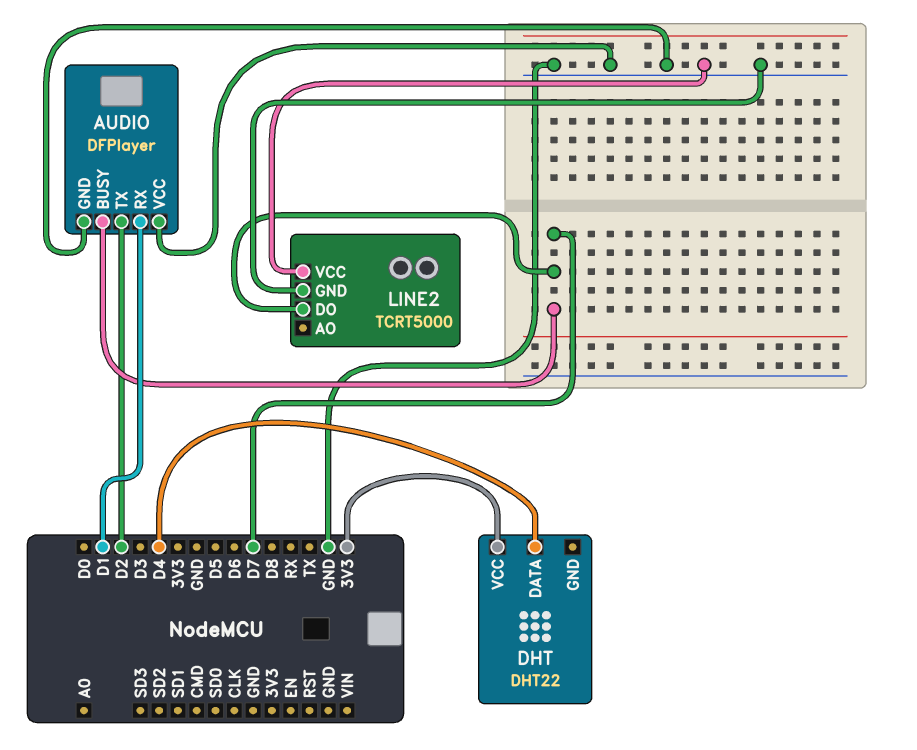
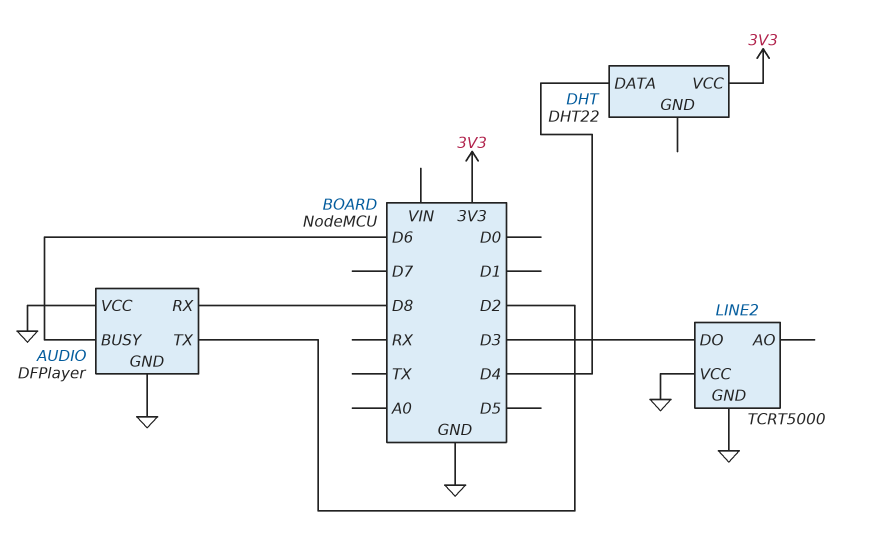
AUDIO pin BUSY: D7 -> D6
AUDIO pin RX: D1 -> D8
LINE2 pin DO: D7 -> D3

